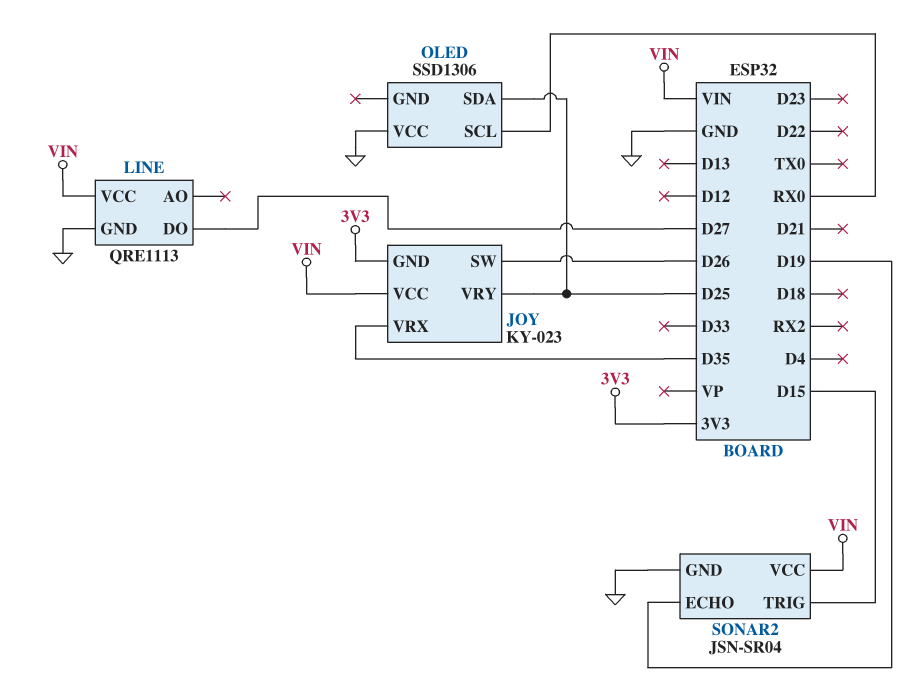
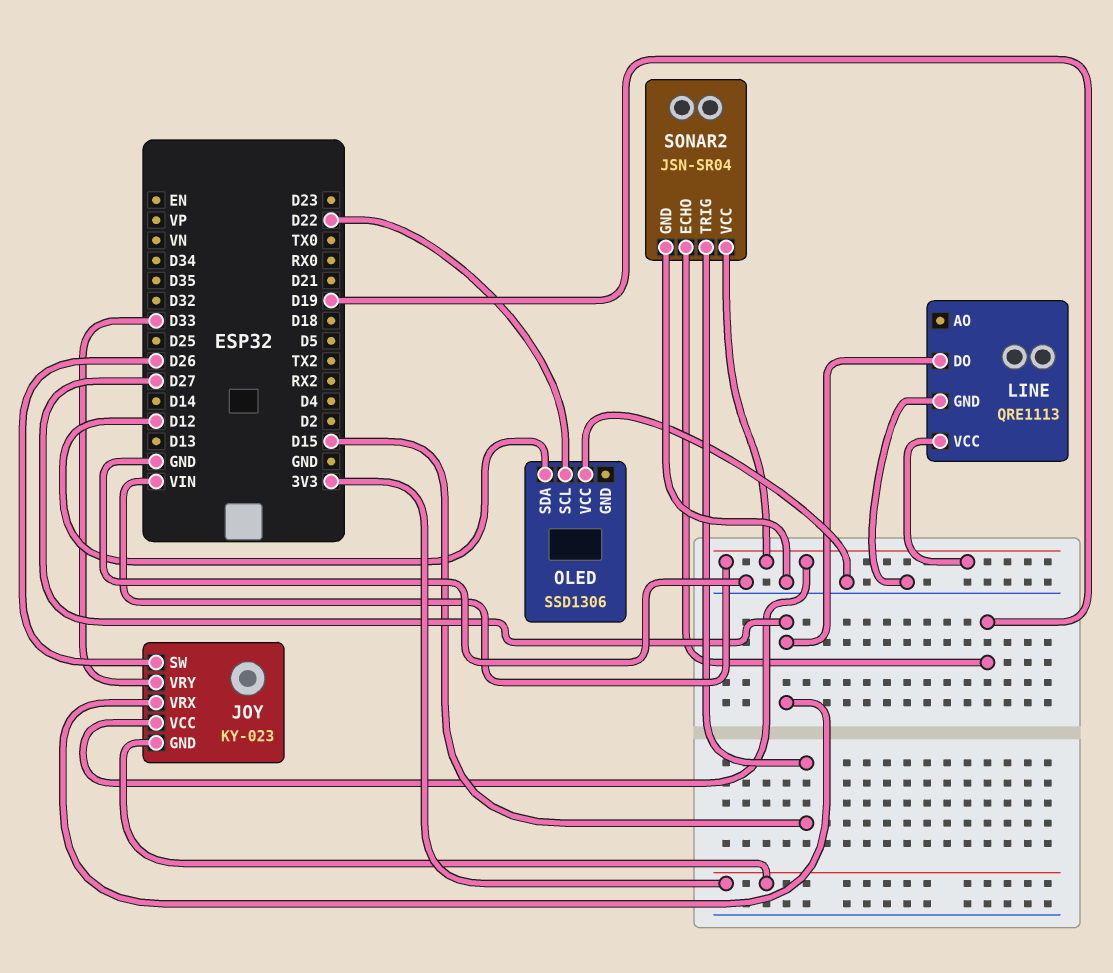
JOY pin VRX: D35 -> D27
JOY pin VRY: D25 -> D33
OLED pin SCL: RX0 -> D22
OLED pin SDA: D25 -> D12

